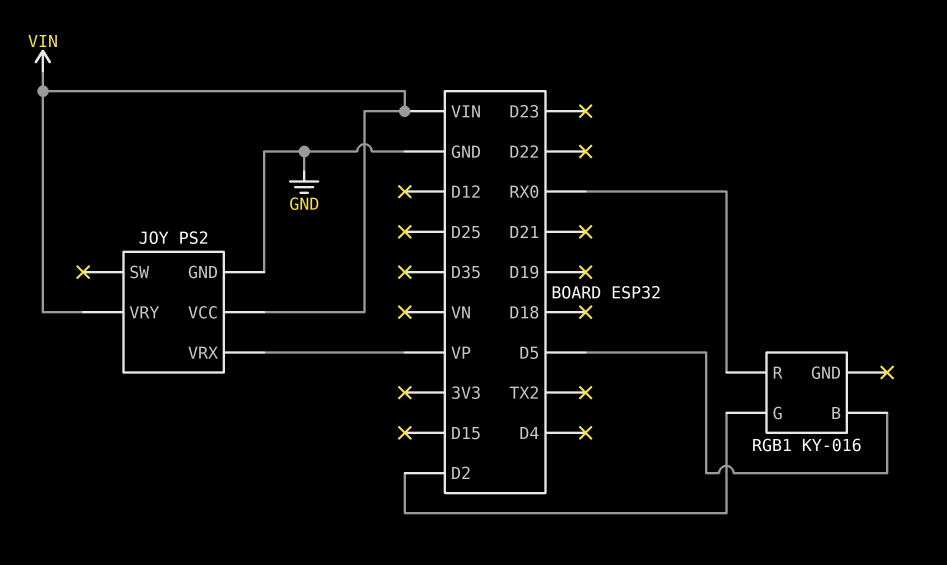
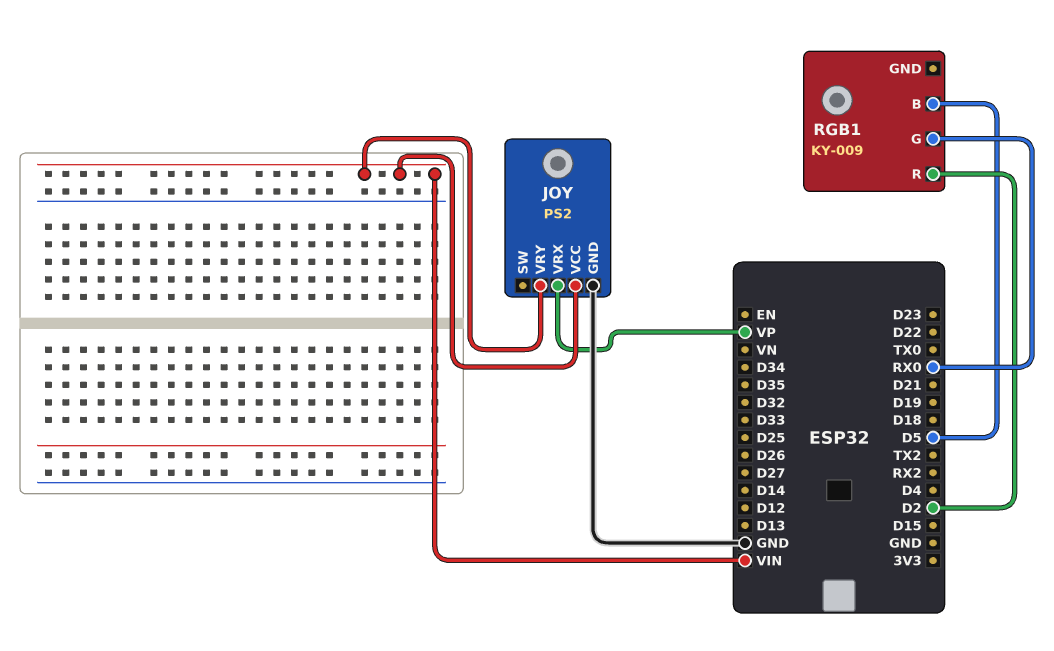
RGB1: KY-016 -> KY-009
RGB1 pin G: D2 -> RX0
RGB1 pin R: RX0 -> D2

